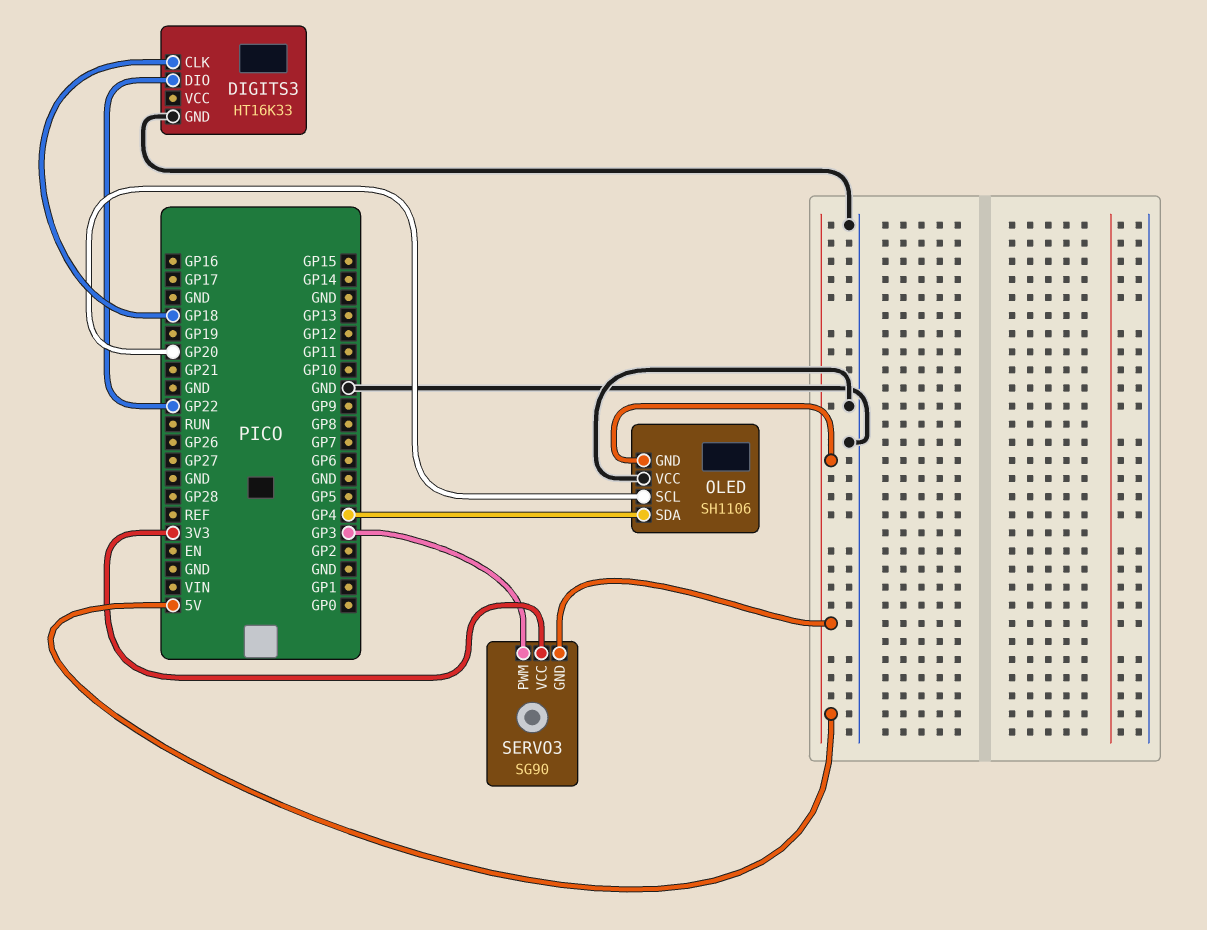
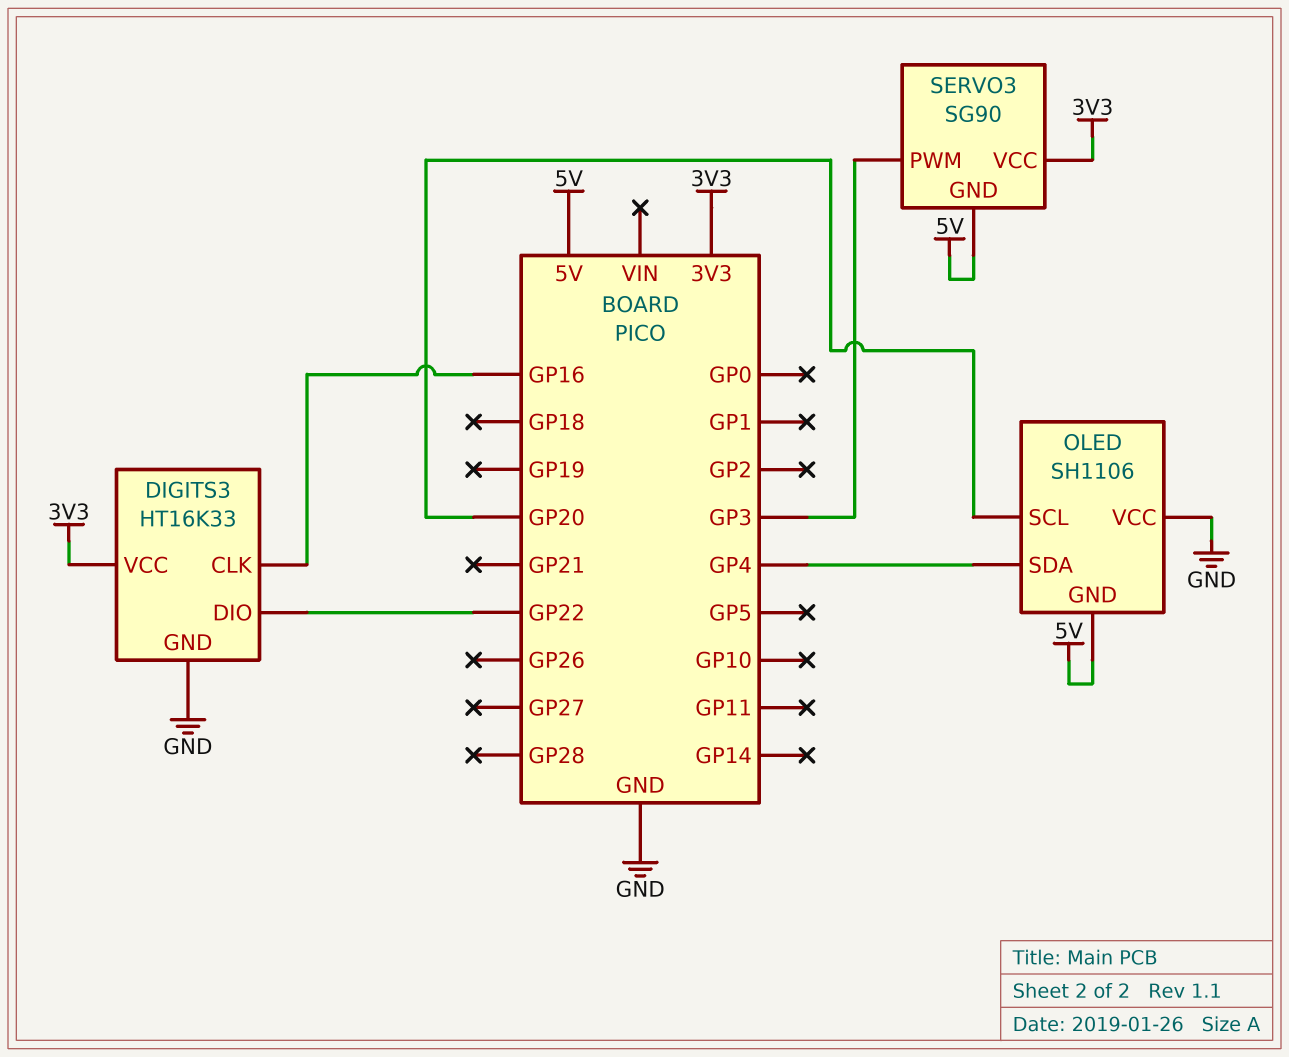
DIGITS3 pin CLK: GP18 -> GP16
DIGITS3 pin VCC: none -> 3V3

